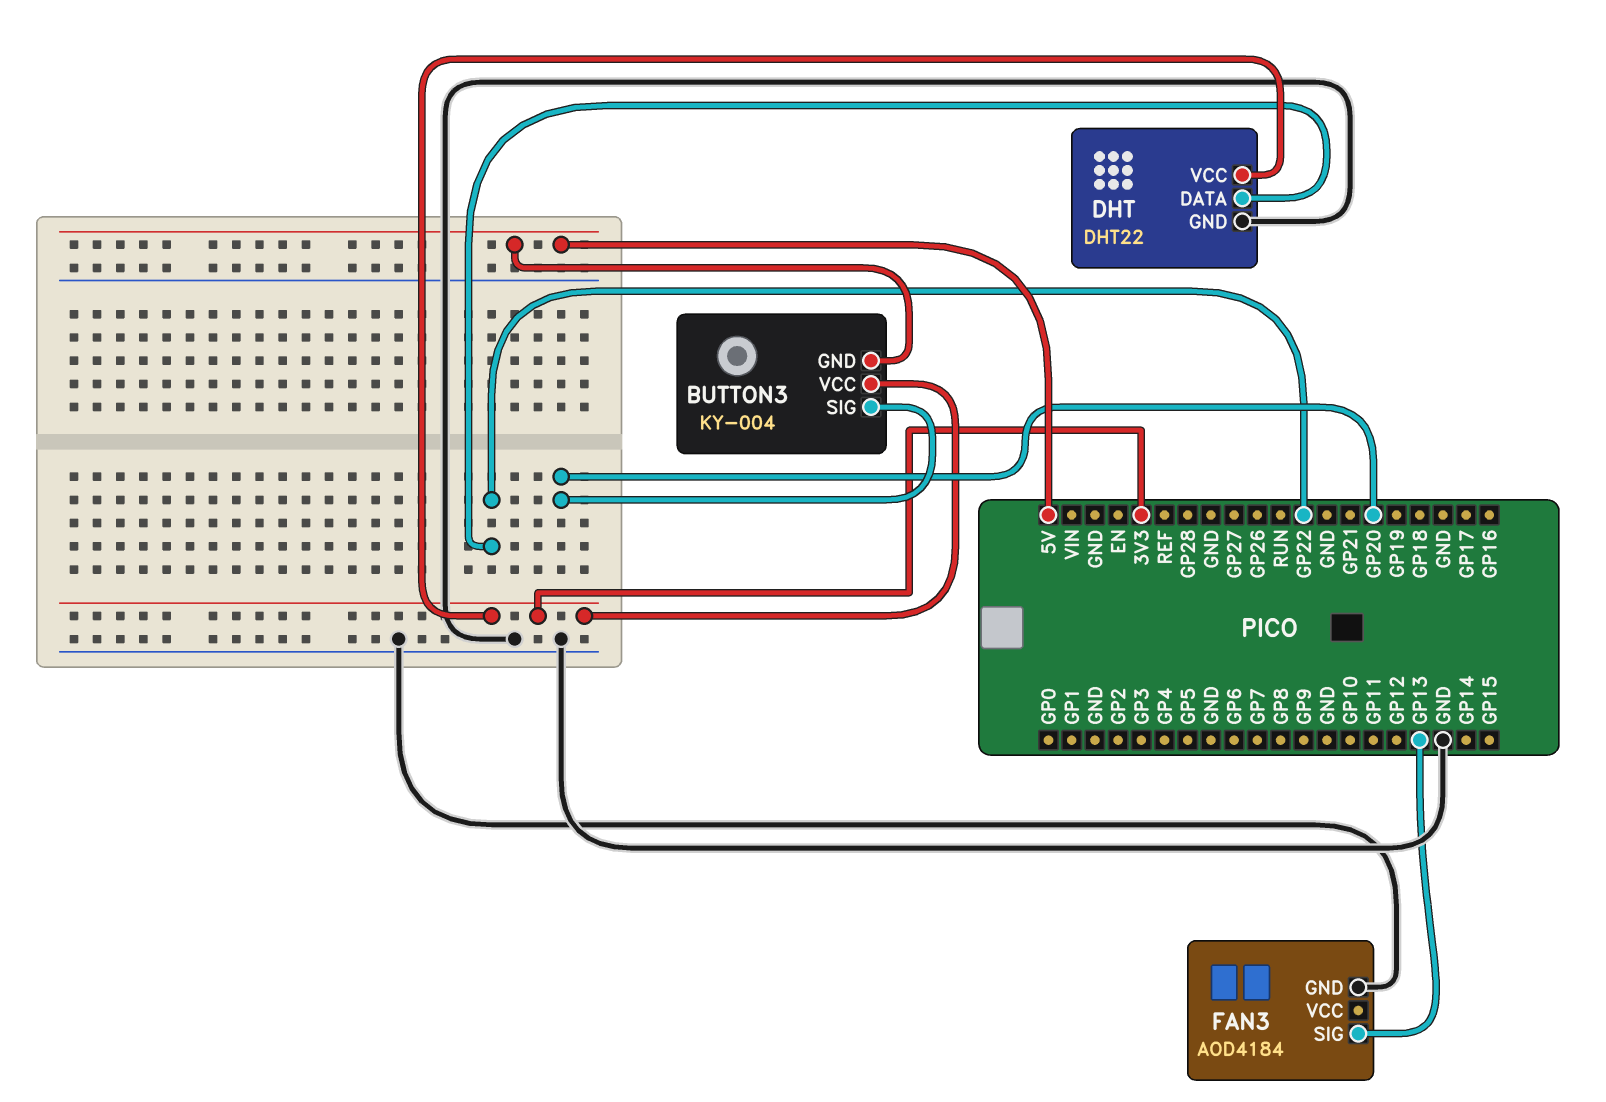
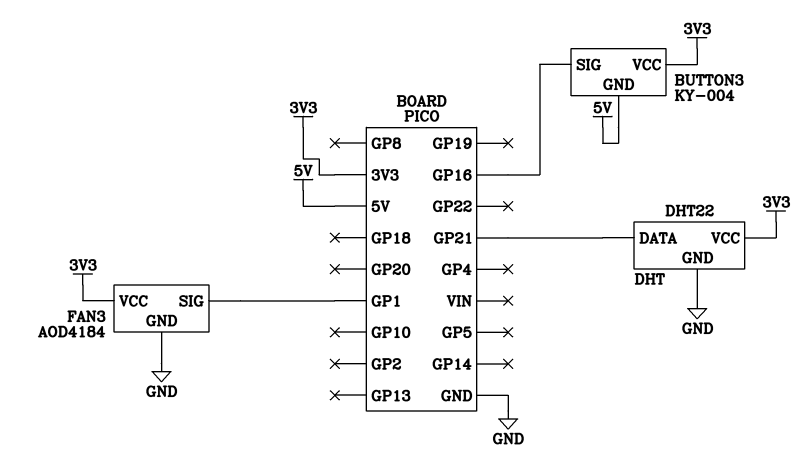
BUTTON3 pin SIG: GP20 -> GP16
DHT pin DATA: GP22 -> GP21
FAN3 pin SIG: GP13 -> GP1
FAN3 pin VCC: none -> 3V3

